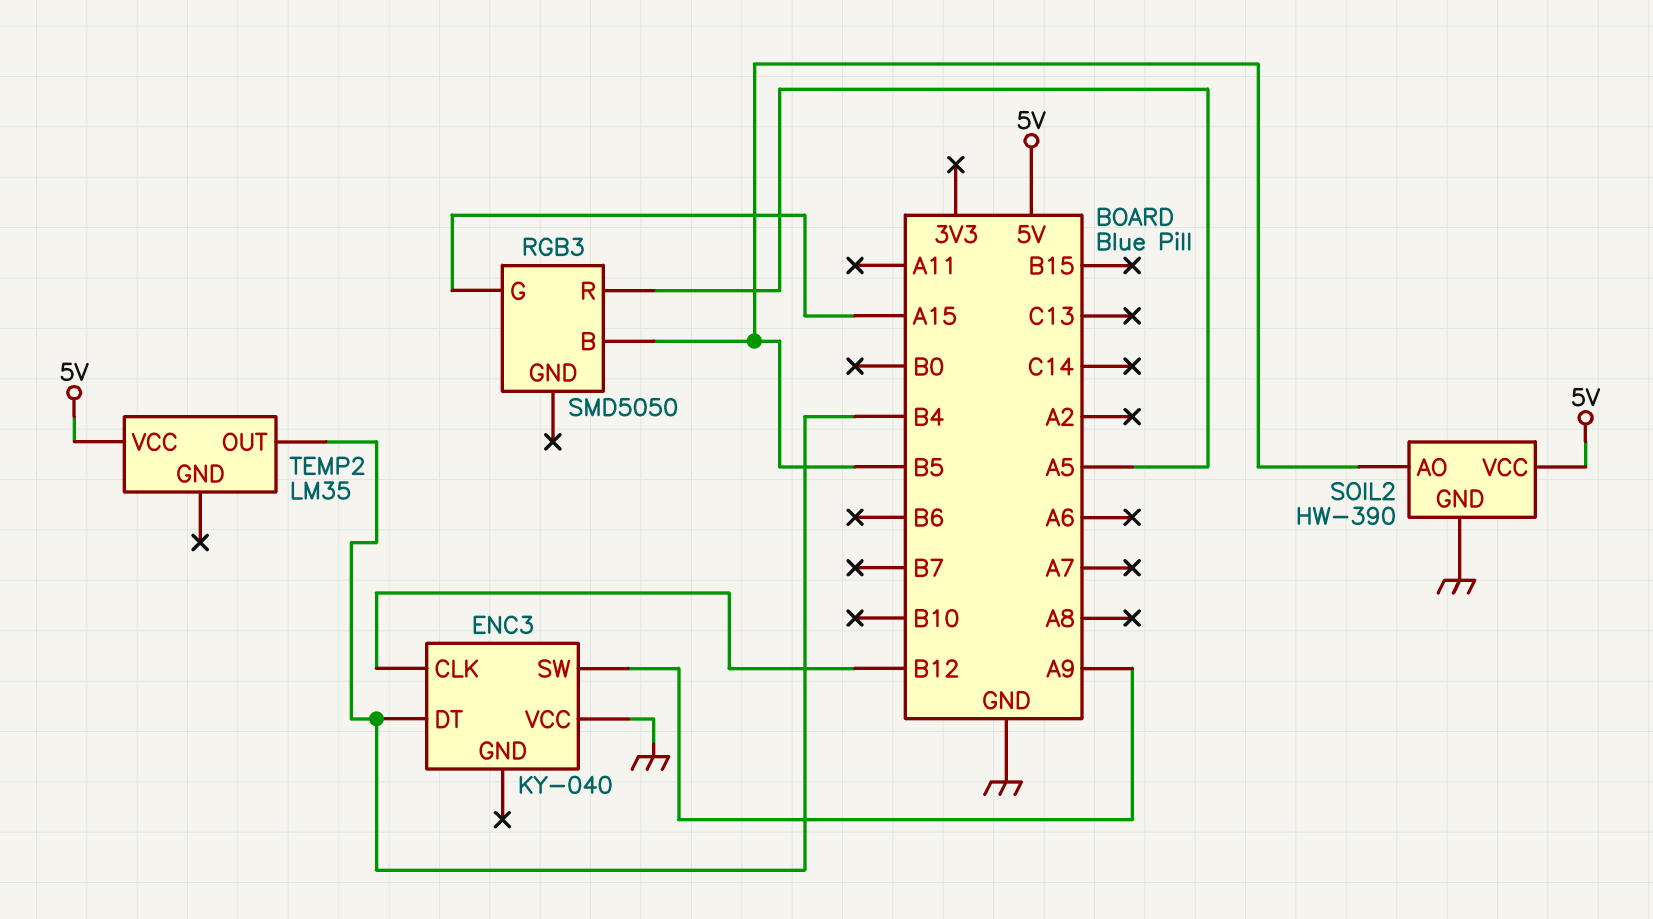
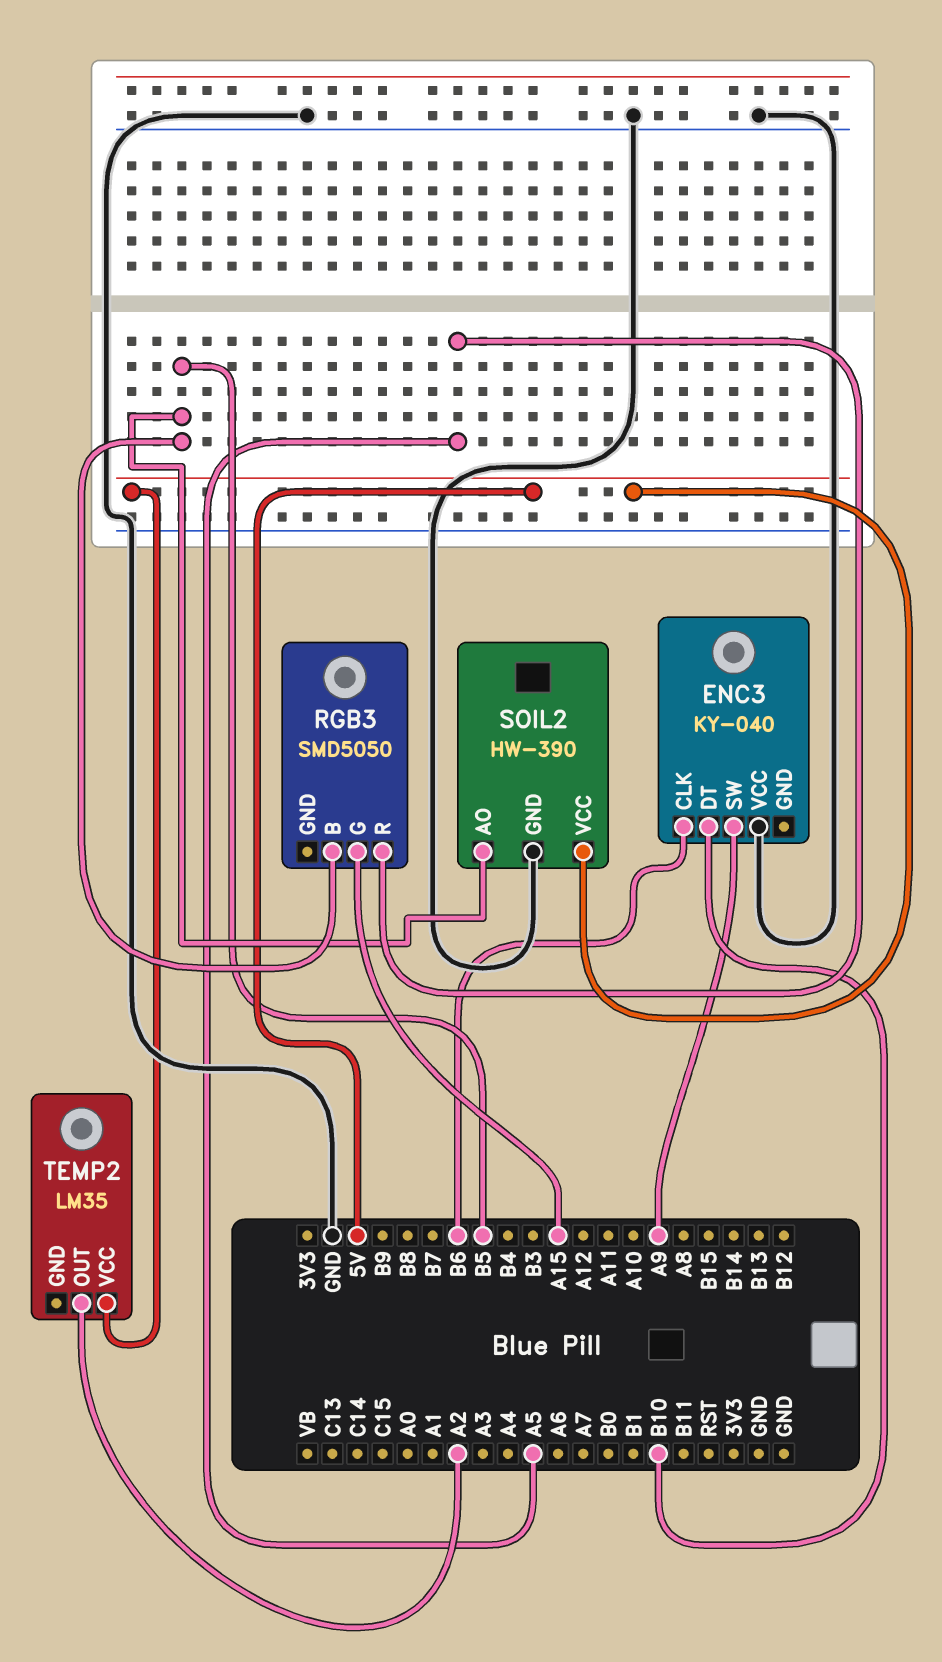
ENC3 pin CLK: B12 -> B6
ENC3 pin DT: B4 -> B10
TEMP2 pin OUT: B4 -> A2

